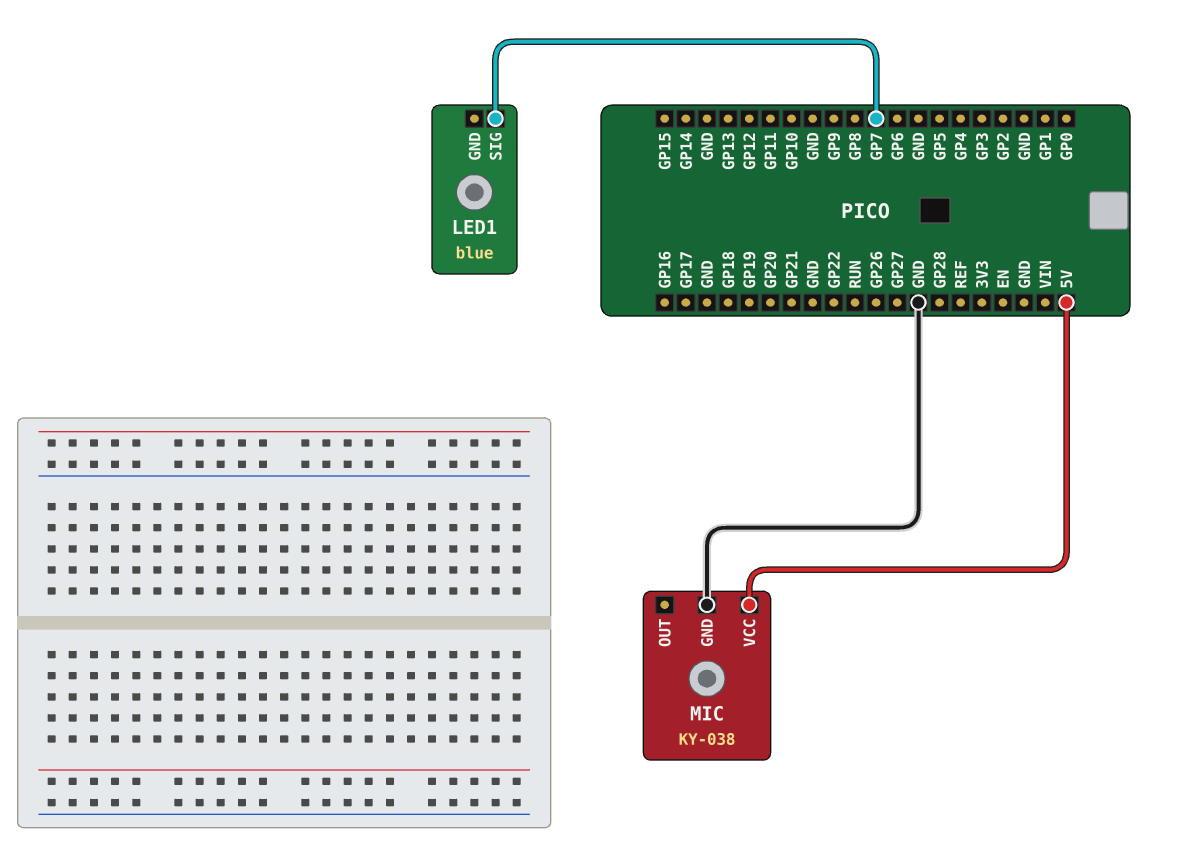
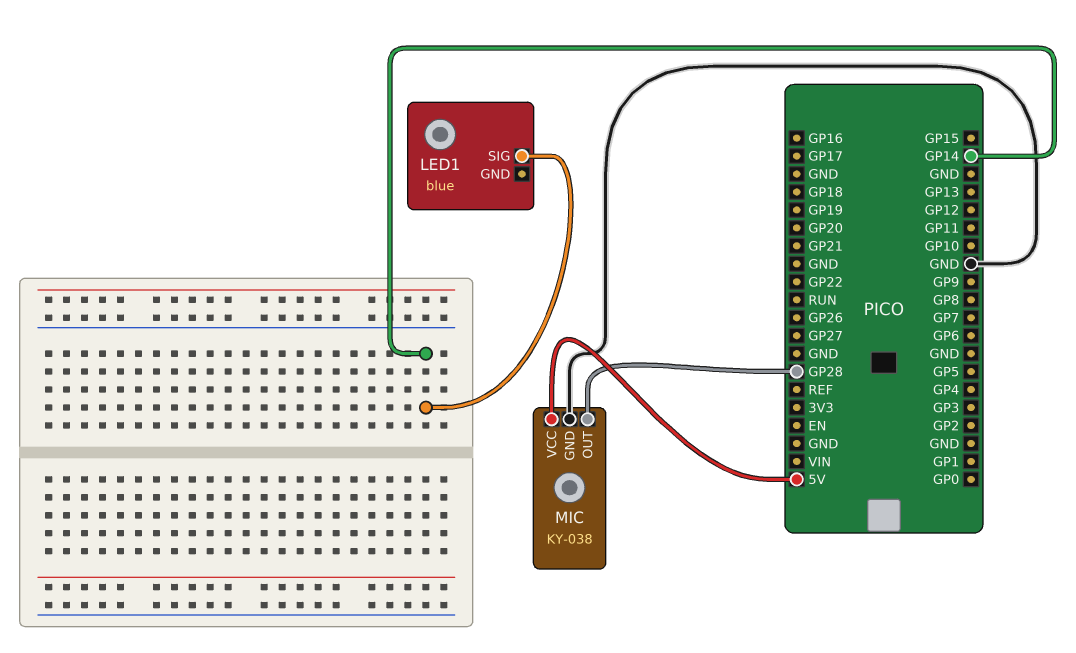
LED1 pin SIG: GP7 -> GP14
MIC pin OUT: none -> GP28

